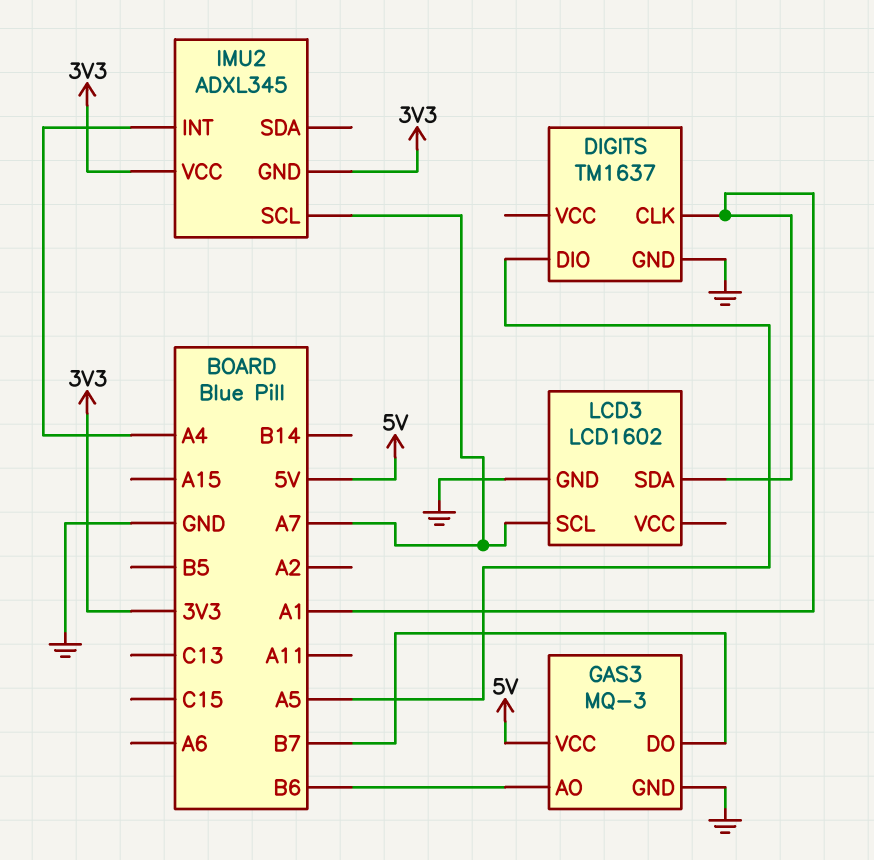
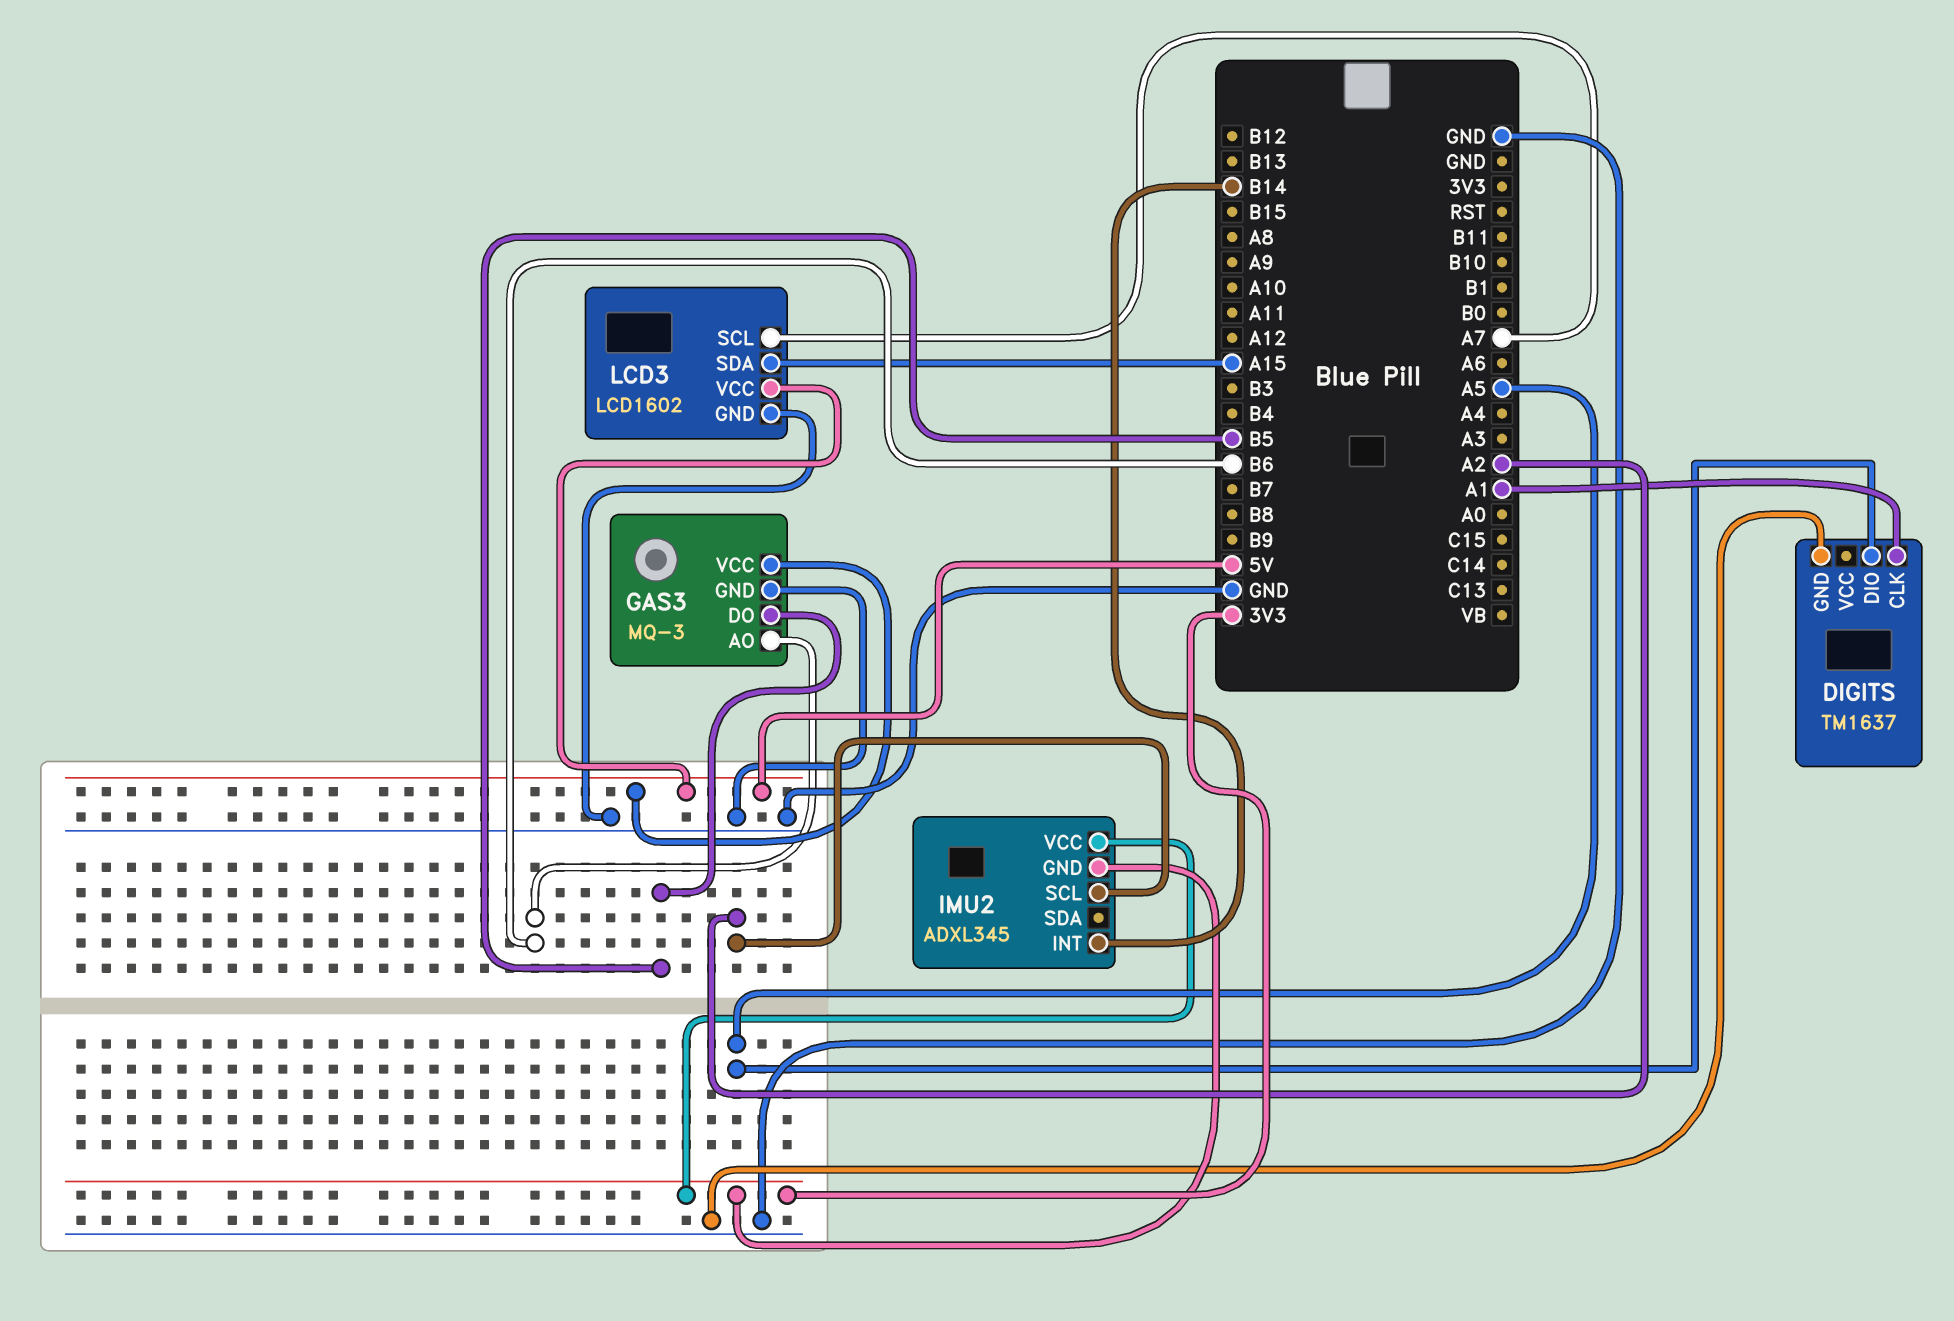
GAS3 pin DO: B7 -> B5
IMU2 pin INT: A4 -> B14
IMU2 pin SCL: A7 -> A2
LCD3 pin SDA: A1 -> A15
LCD3 pin VCC: none -> 5V

